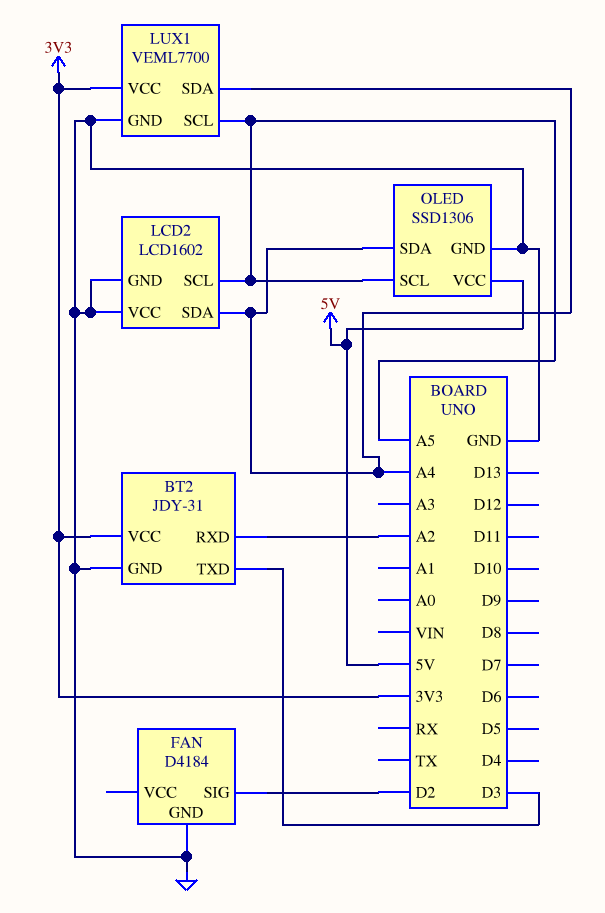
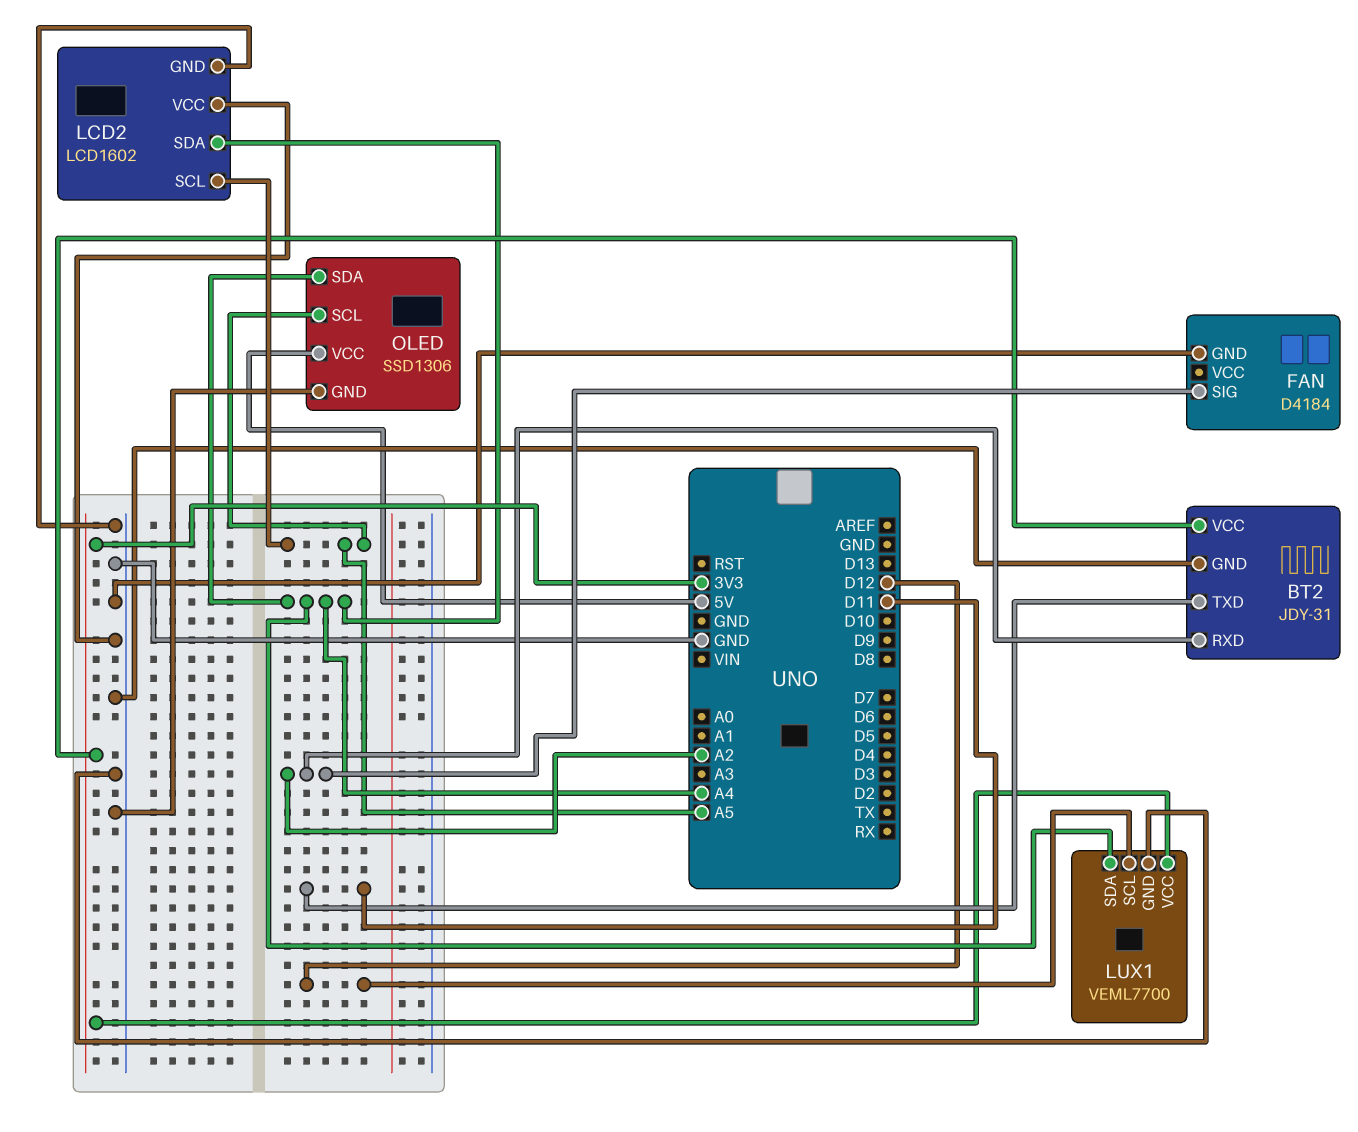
BT2 pin TXD: D3 -> D11
FAN pin SIG: D2 -> A2
LUX1 pin SCL: A5 -> D12

